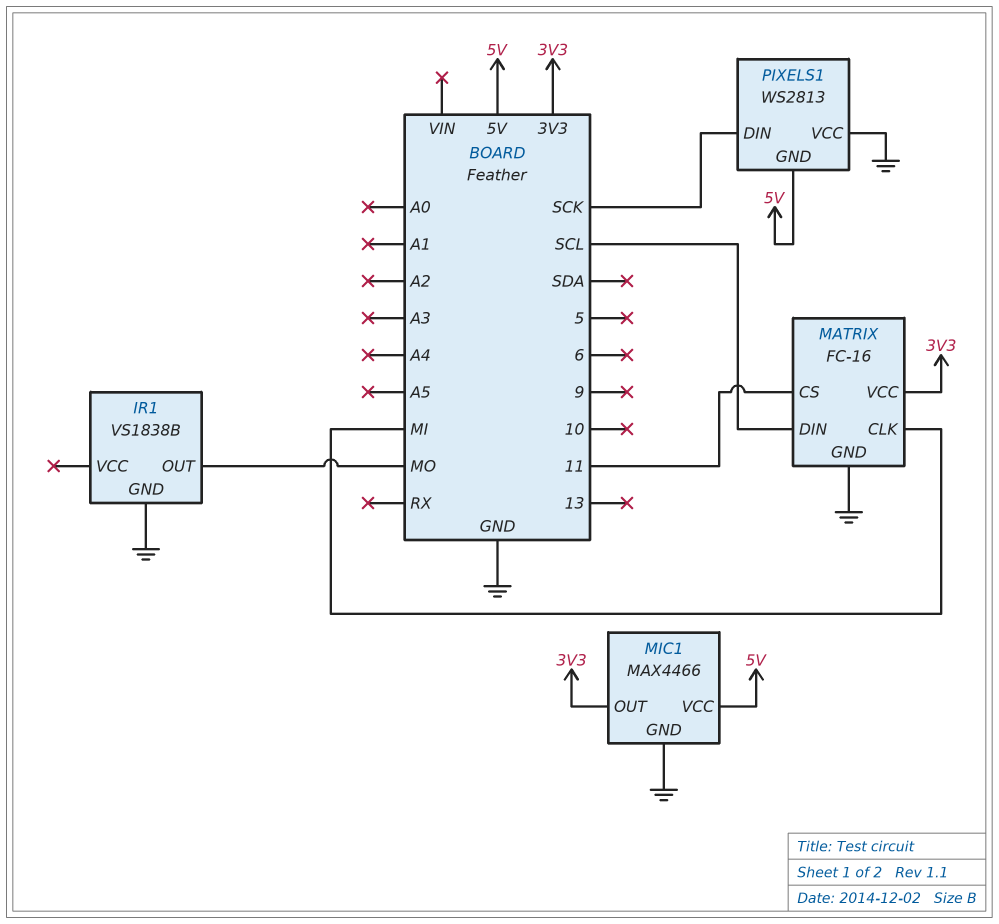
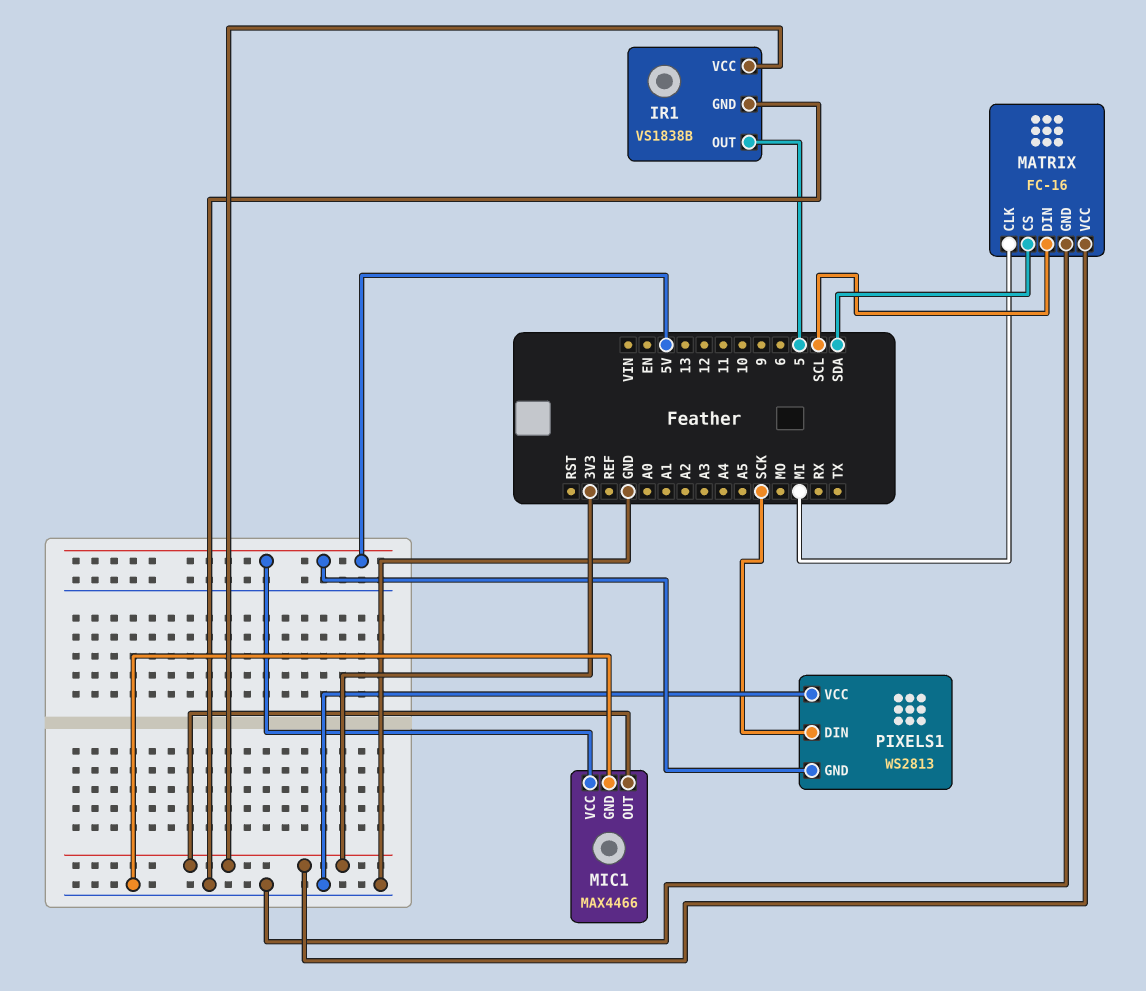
IR1 pin OUT: MO -> 5
IR1 pin VCC: none -> 3V3
MATRIX pin CS: 11 -> SDA

